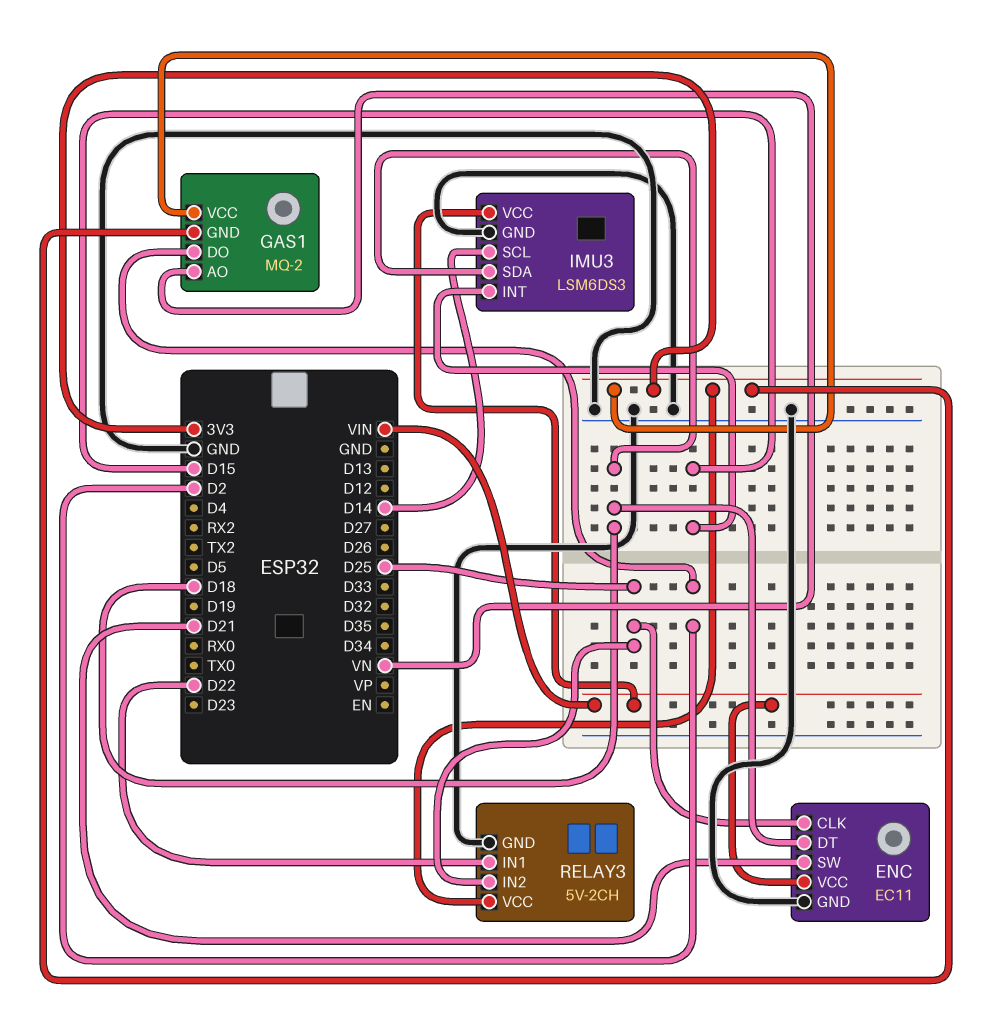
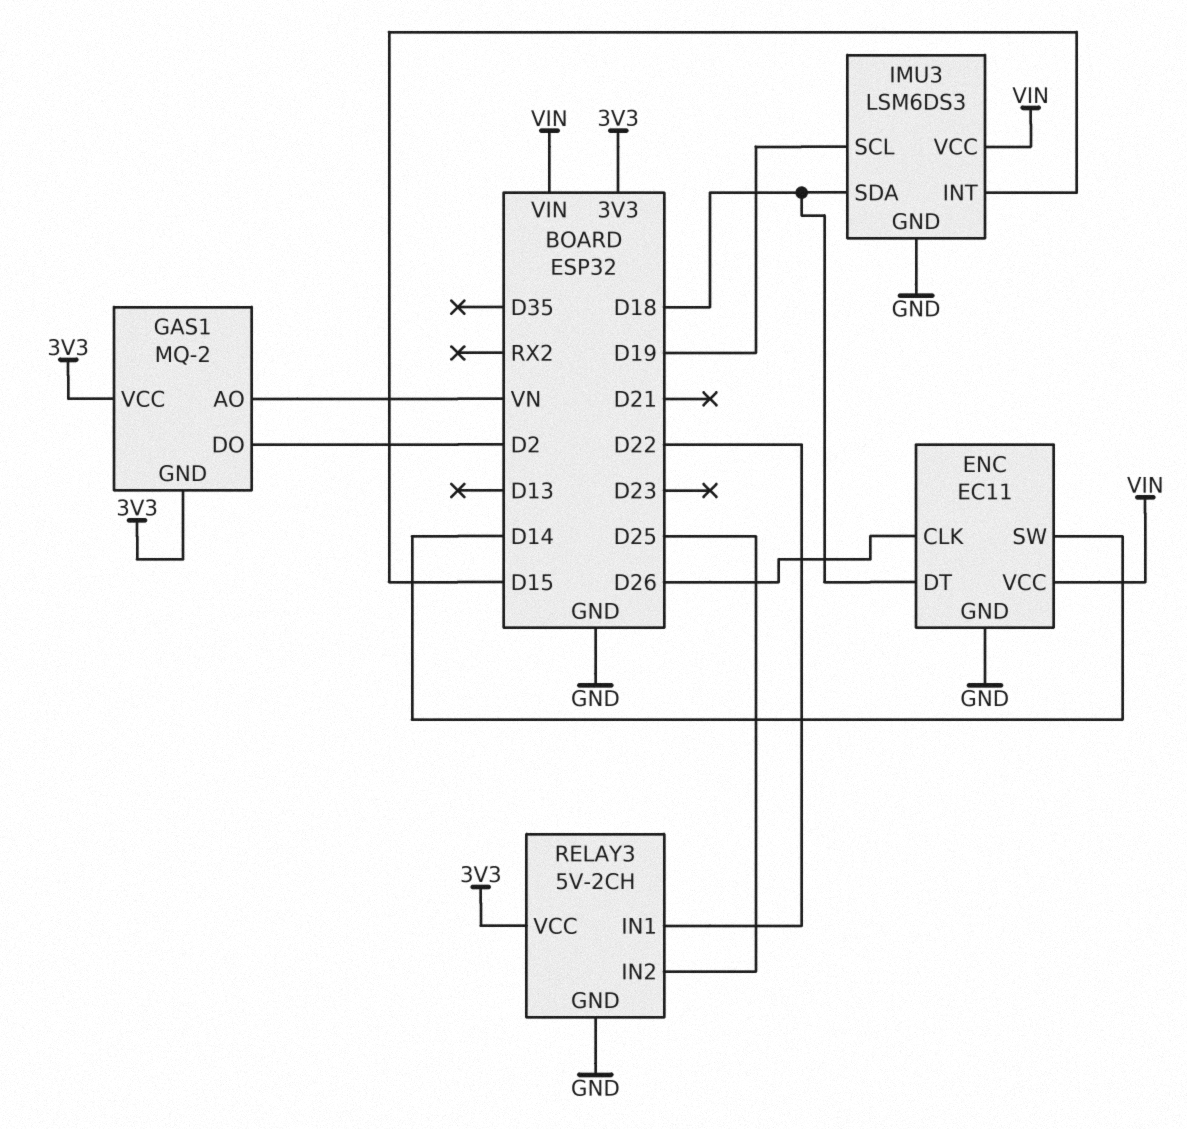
ENC pin CLK: D25 -> D26
ENC pin SW: D21 -> D14
IMU3 pin SCL: D14 -> D19

